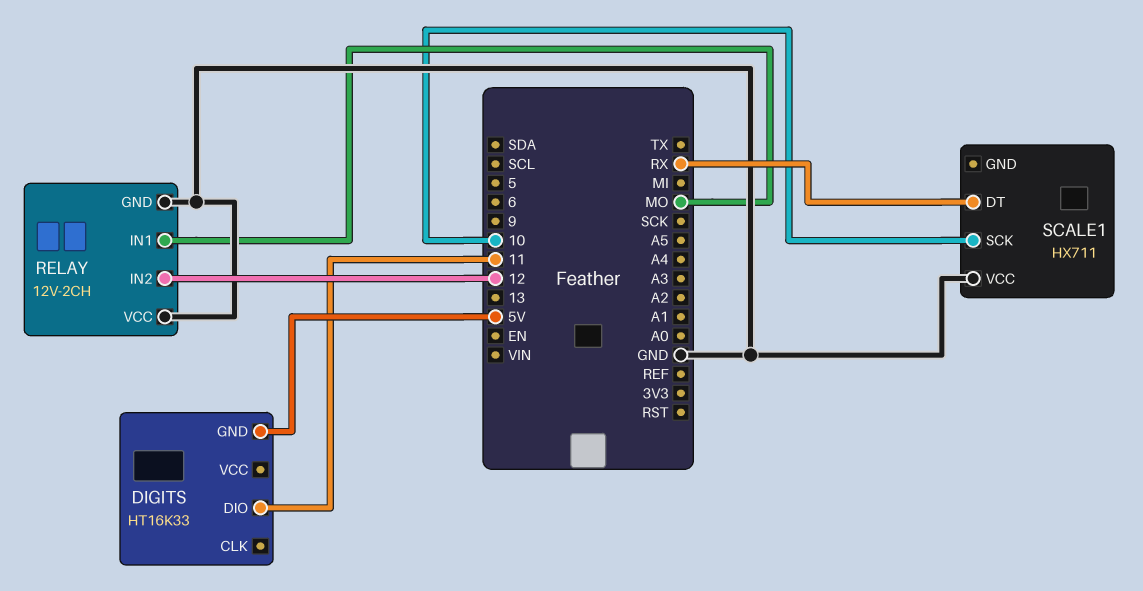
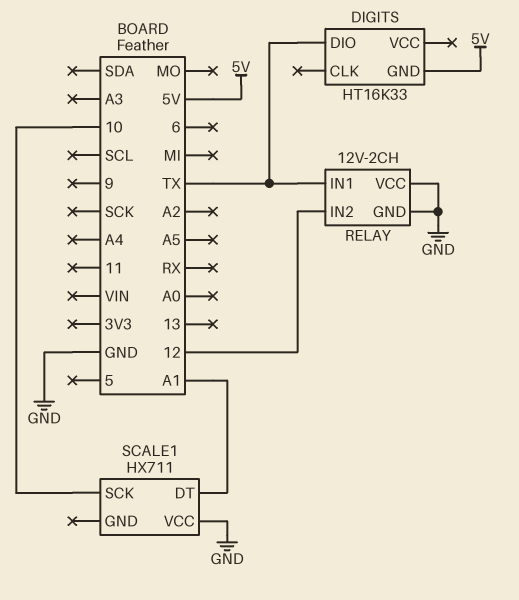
DIGITS pin DIO: 11 -> TX
RELAY pin IN1: MO -> TX
SCALE1 pin DT: RX -> A1

